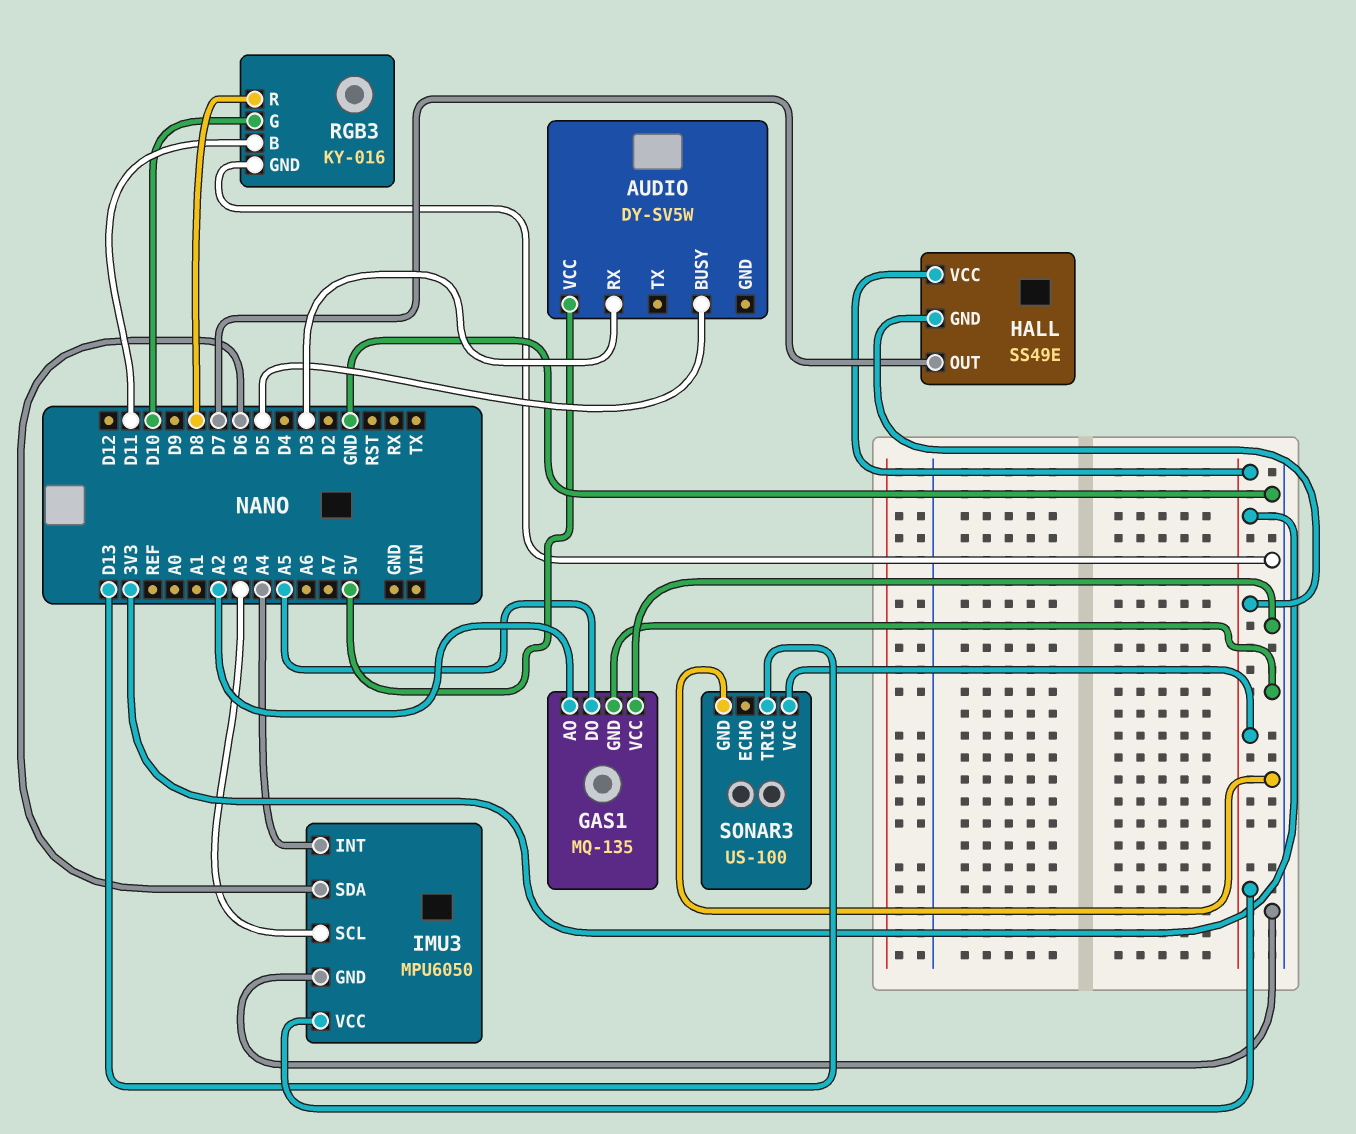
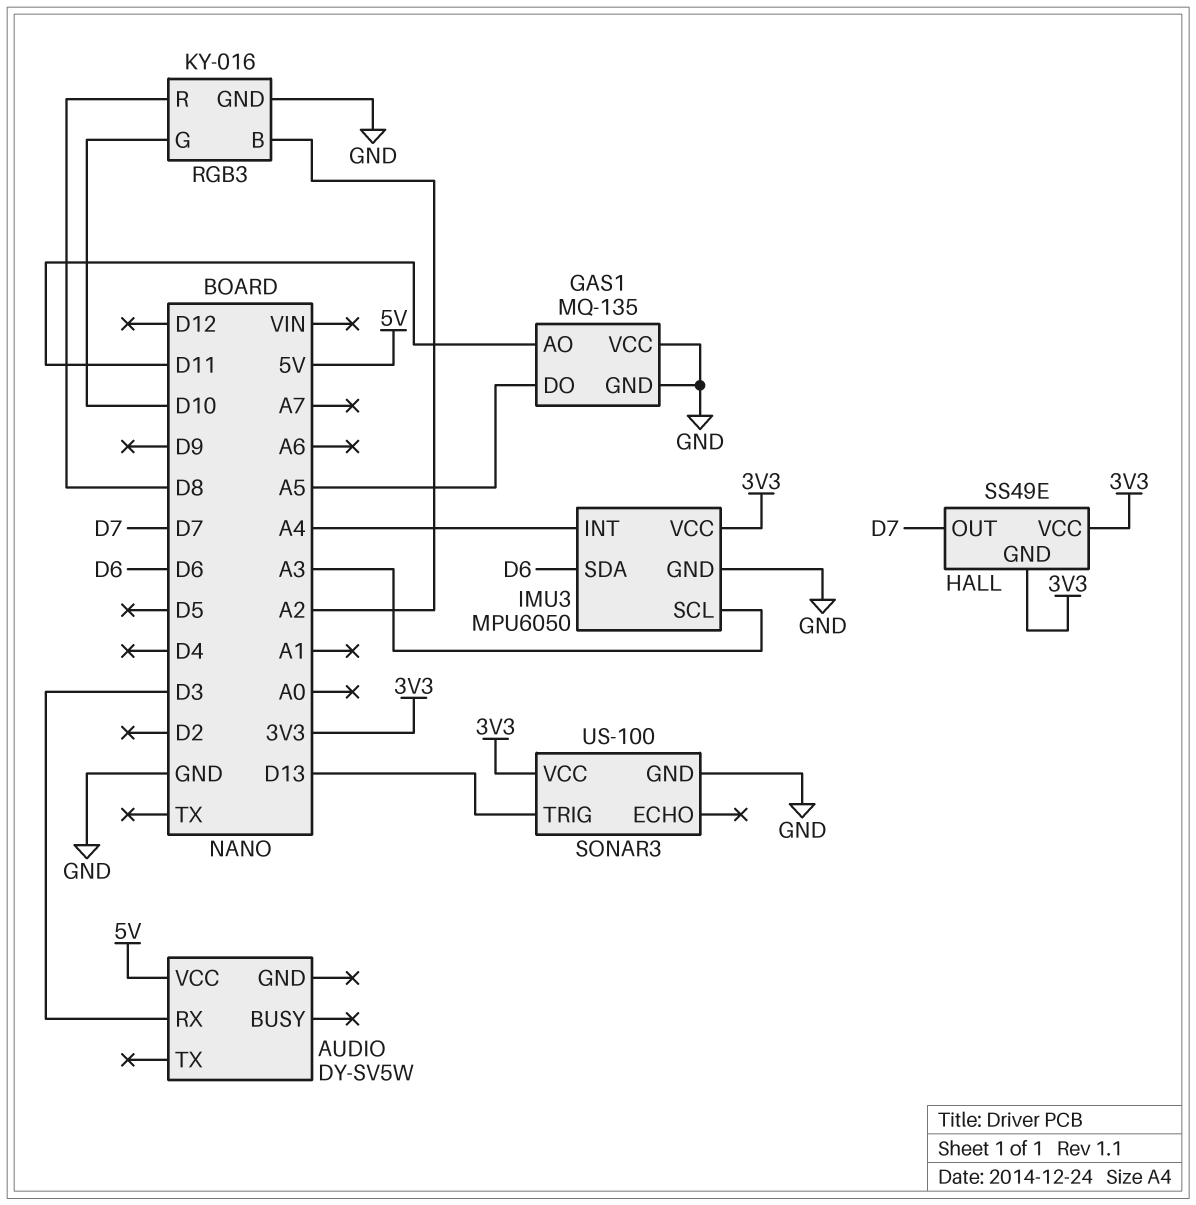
AUDIO pin BUSY: D5 -> none
GAS1 pin AO: A2 -> D11
RGB3 pin B: D11 -> A2

